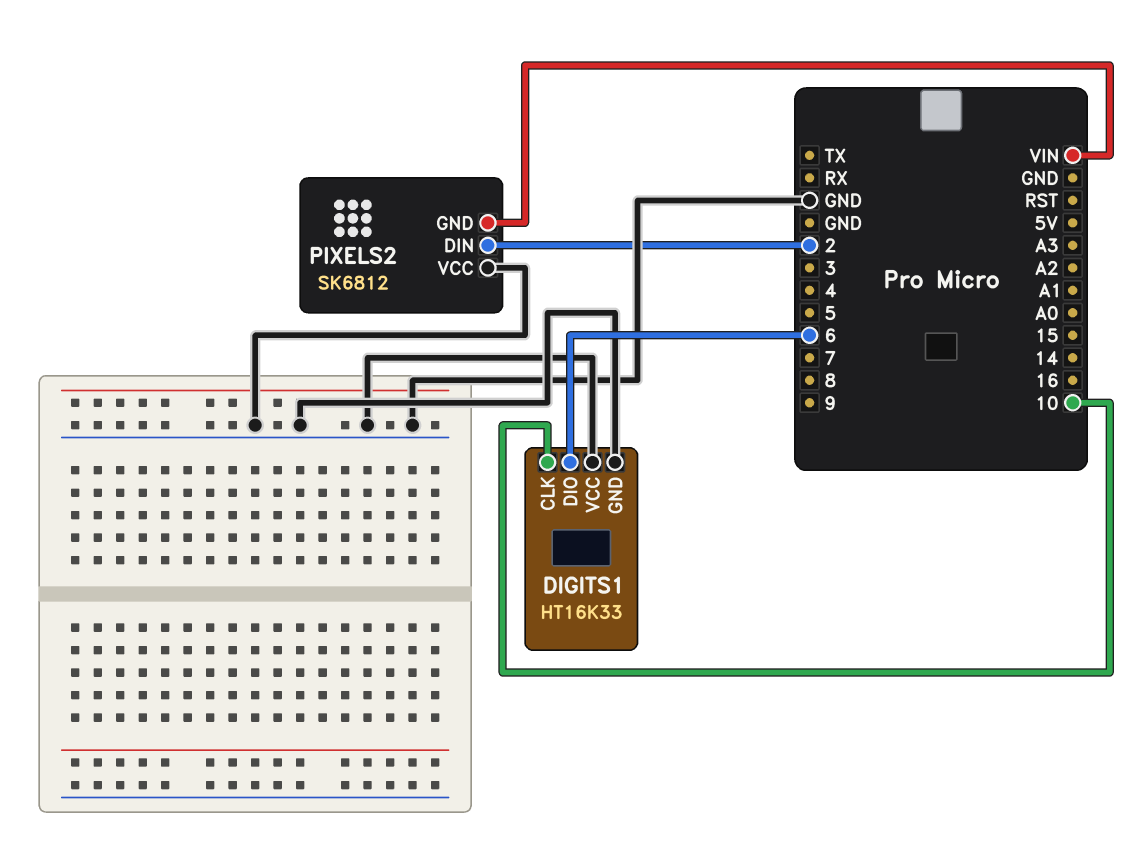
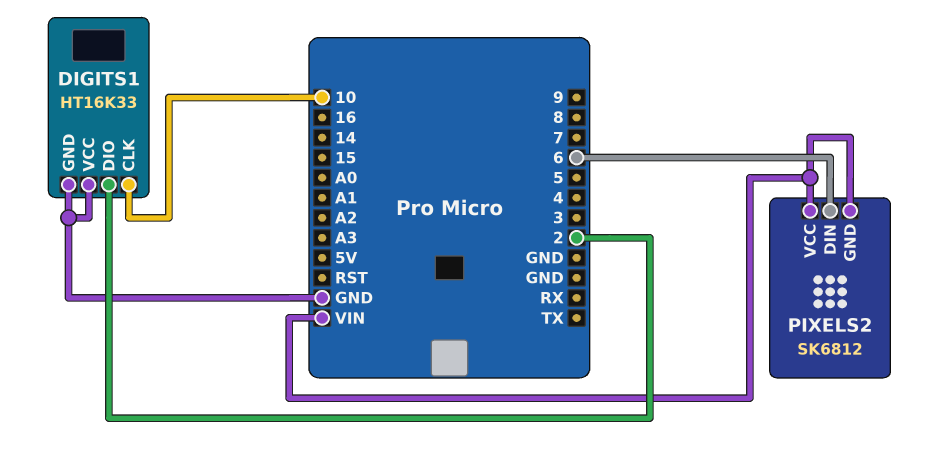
DIGITS1 pin DIO: 6 -> 2
PIXELS2 pin DIN: 2 -> 6
PIXELS2 pin VCC: GND -> VIN

